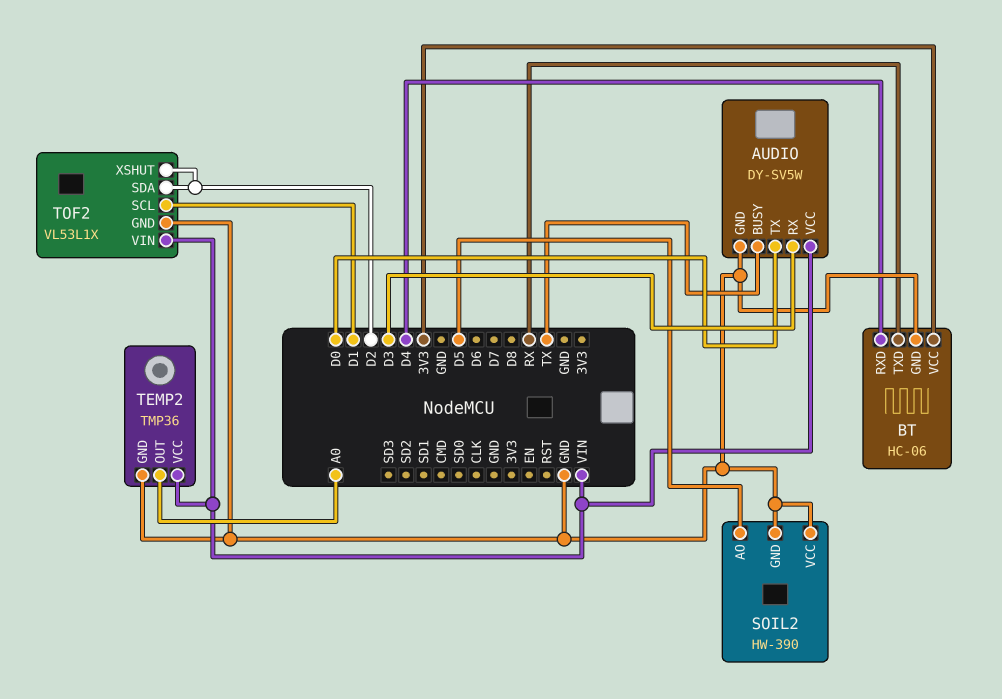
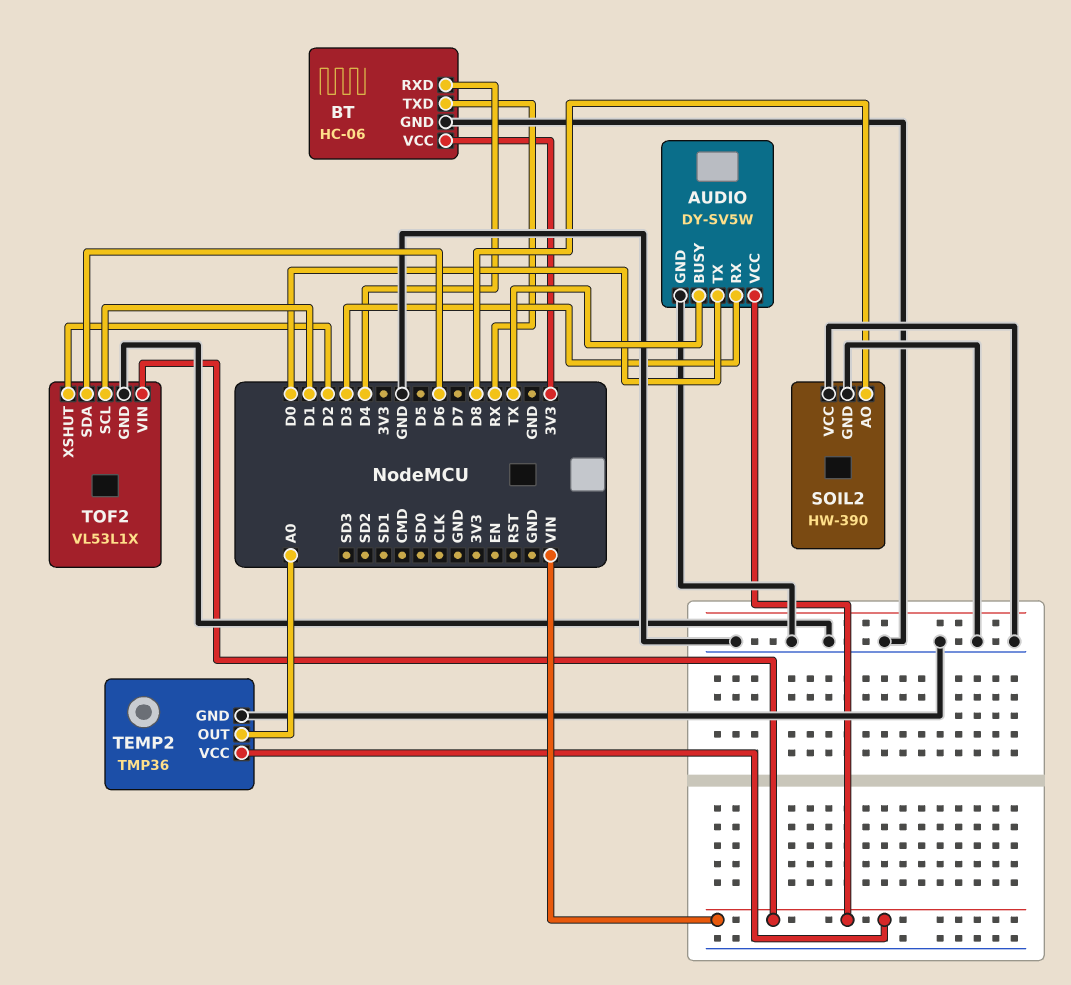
SOIL2 pin AO: D5 -> D8
TOF2 pin SDA: D2 -> D6

